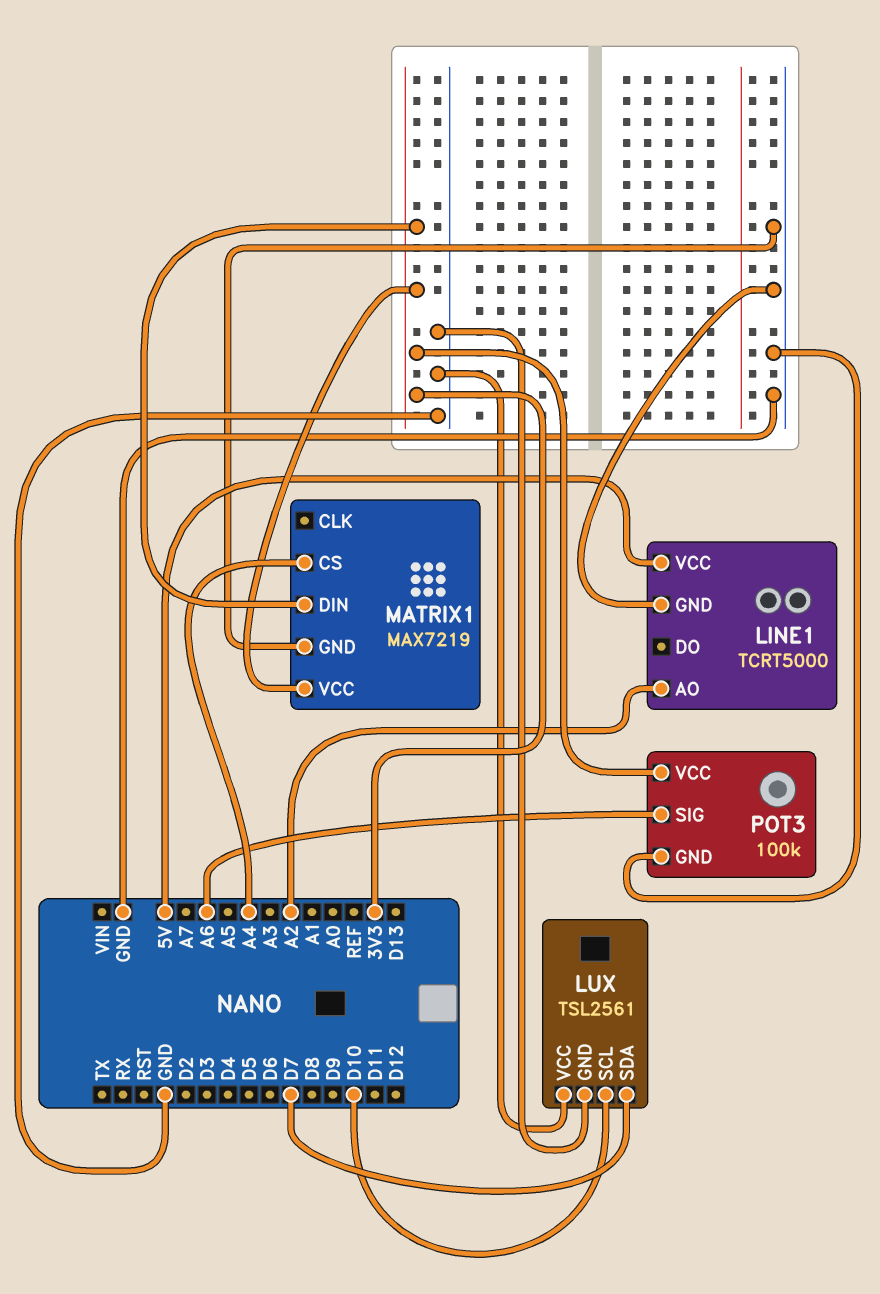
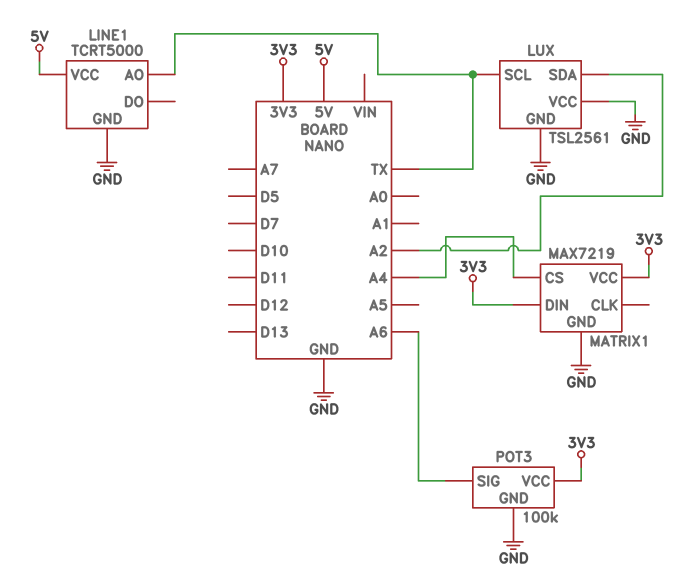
LINE1 pin AO: A2 -> TX
LUX pin SCL: D10 -> TX
LUX pin SDA: D7 -> A2

